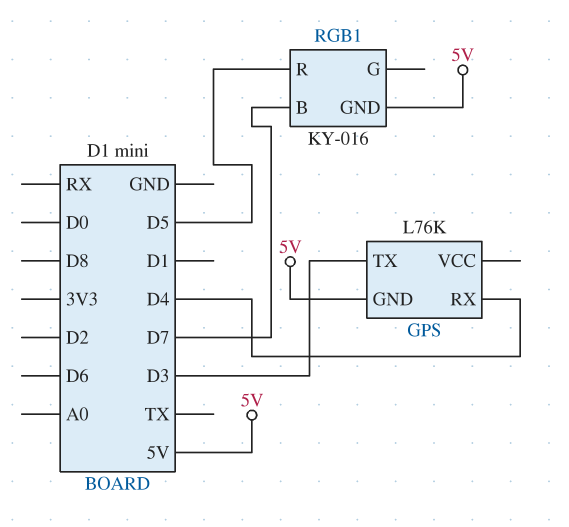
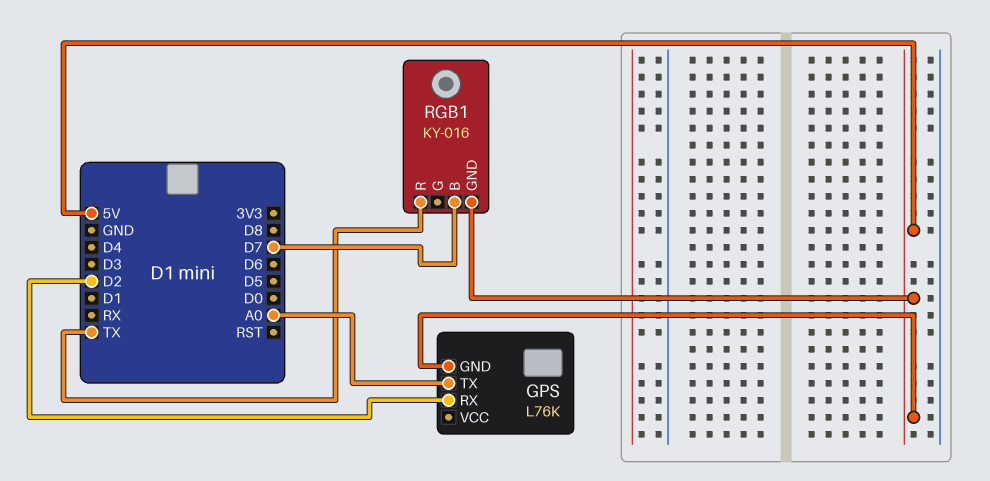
GPS pin RX: D4 -> D2
GPS pin TX: D3 -> A0
RGB1 pin R: D5 -> TX

